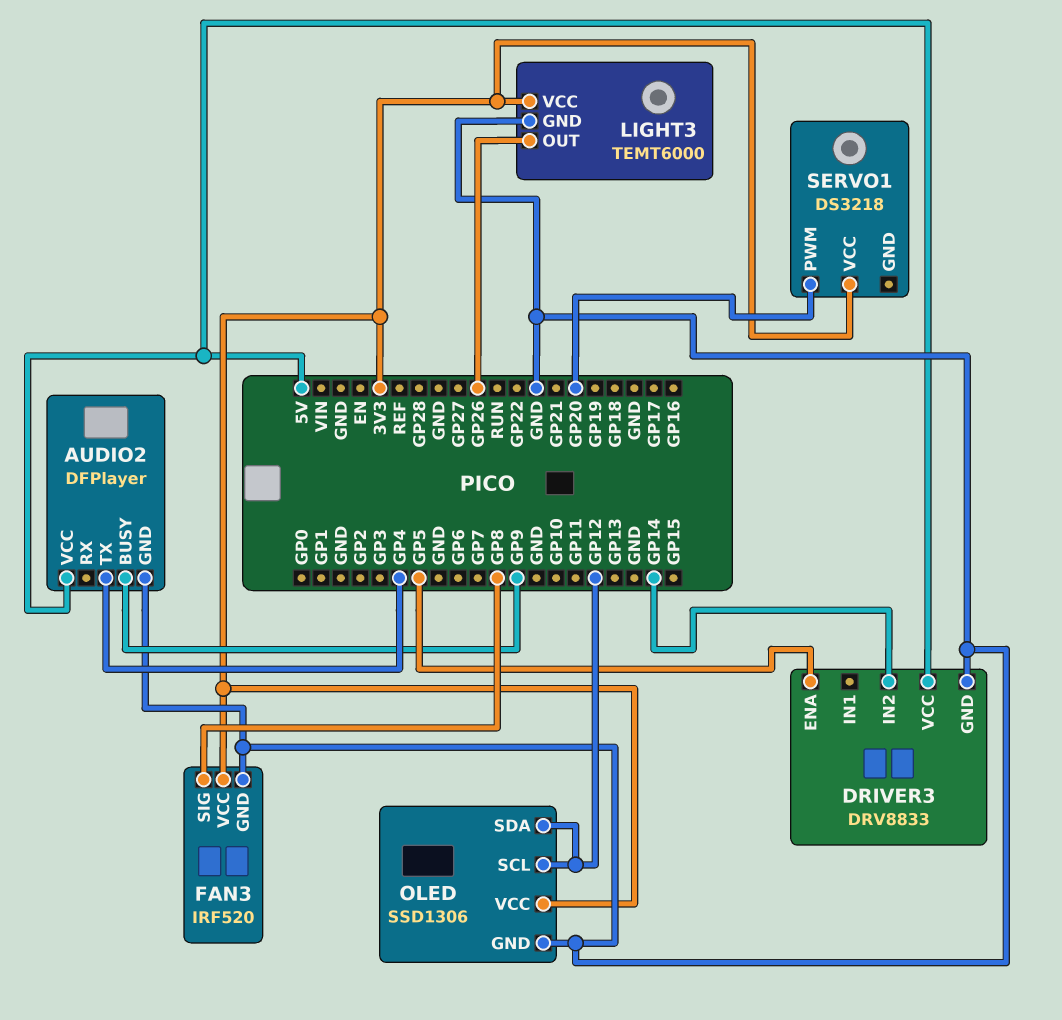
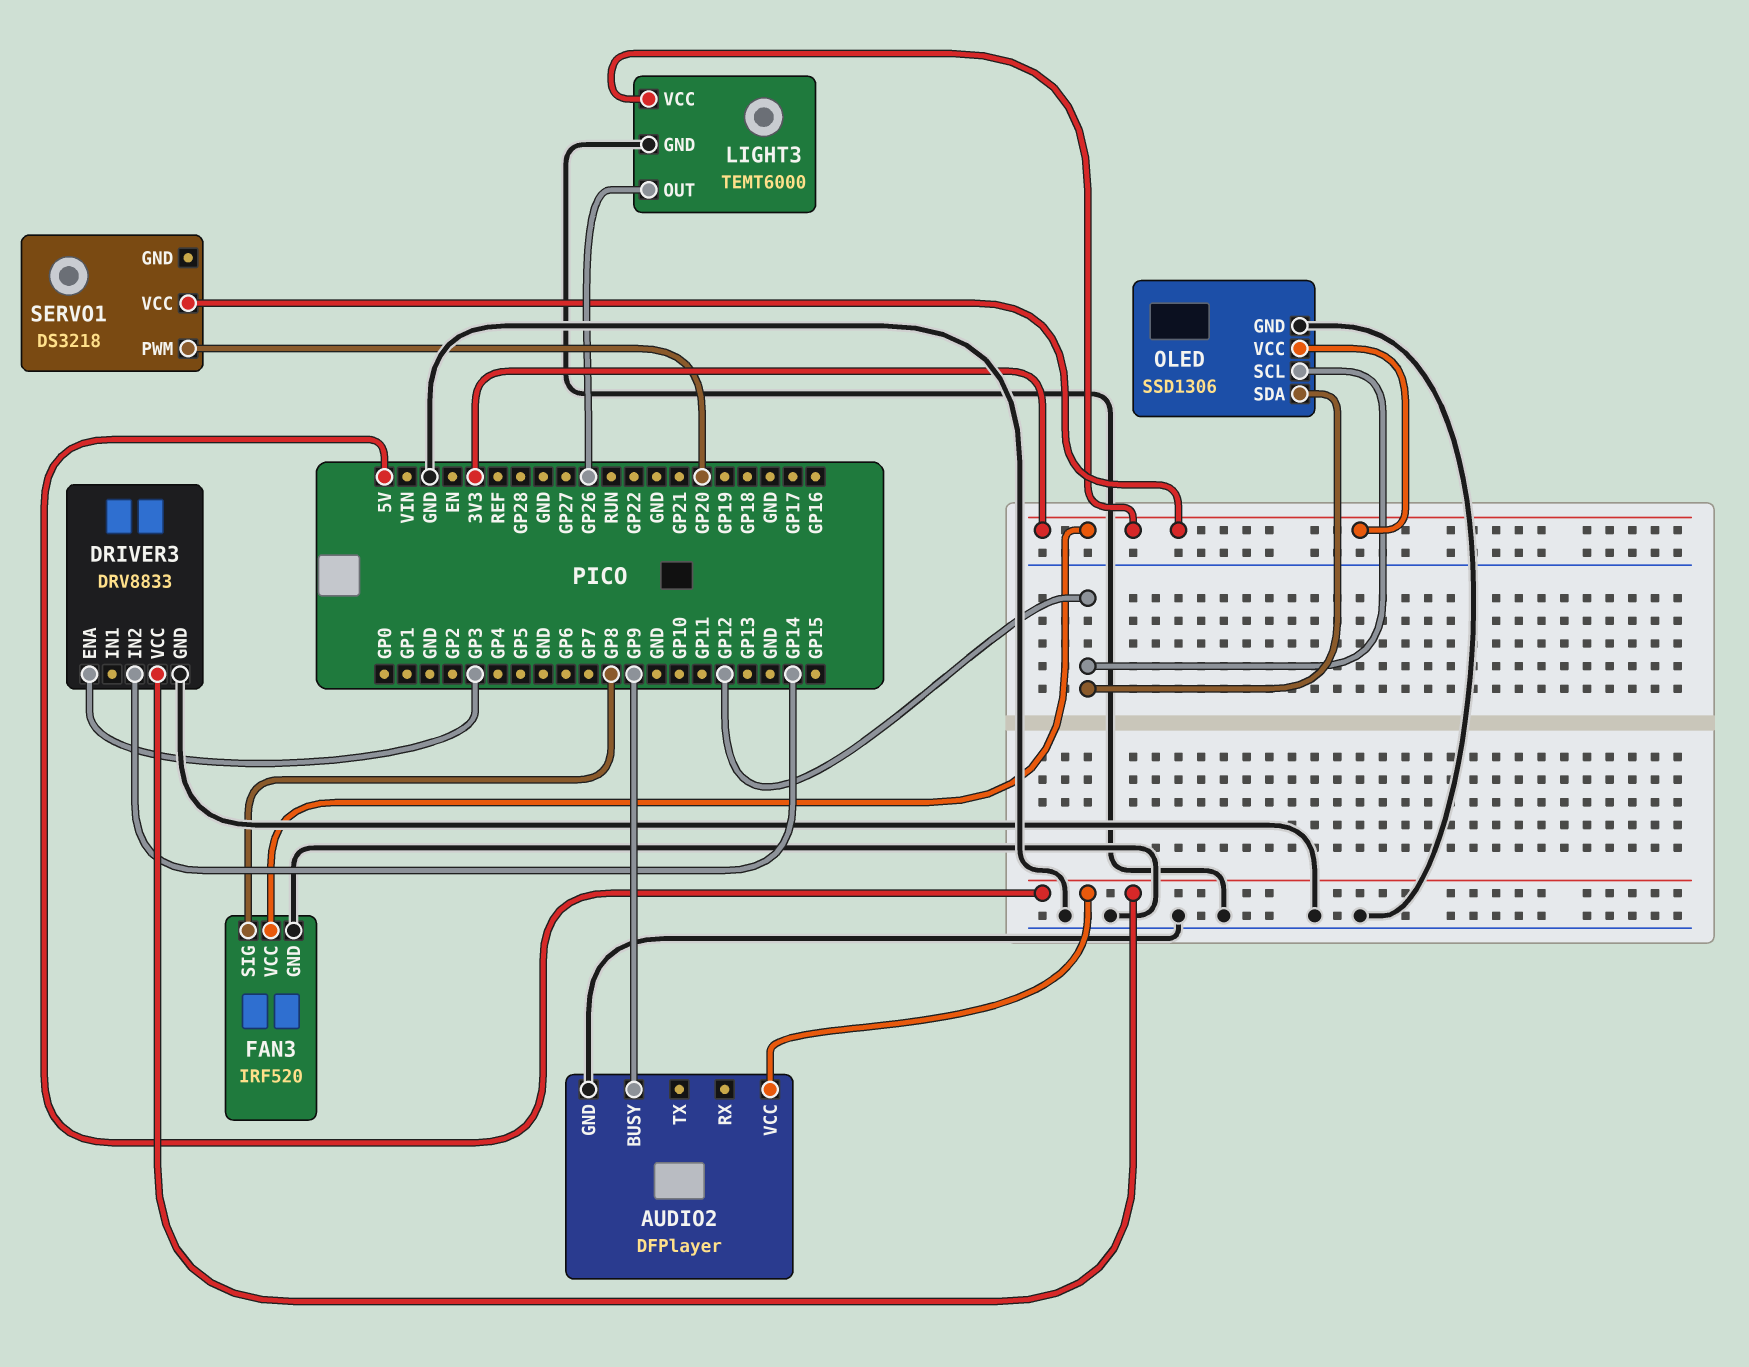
AUDIO2 pin TX: GP4 -> none
DRIVER3 pin ENA: GP5 -> GP3

